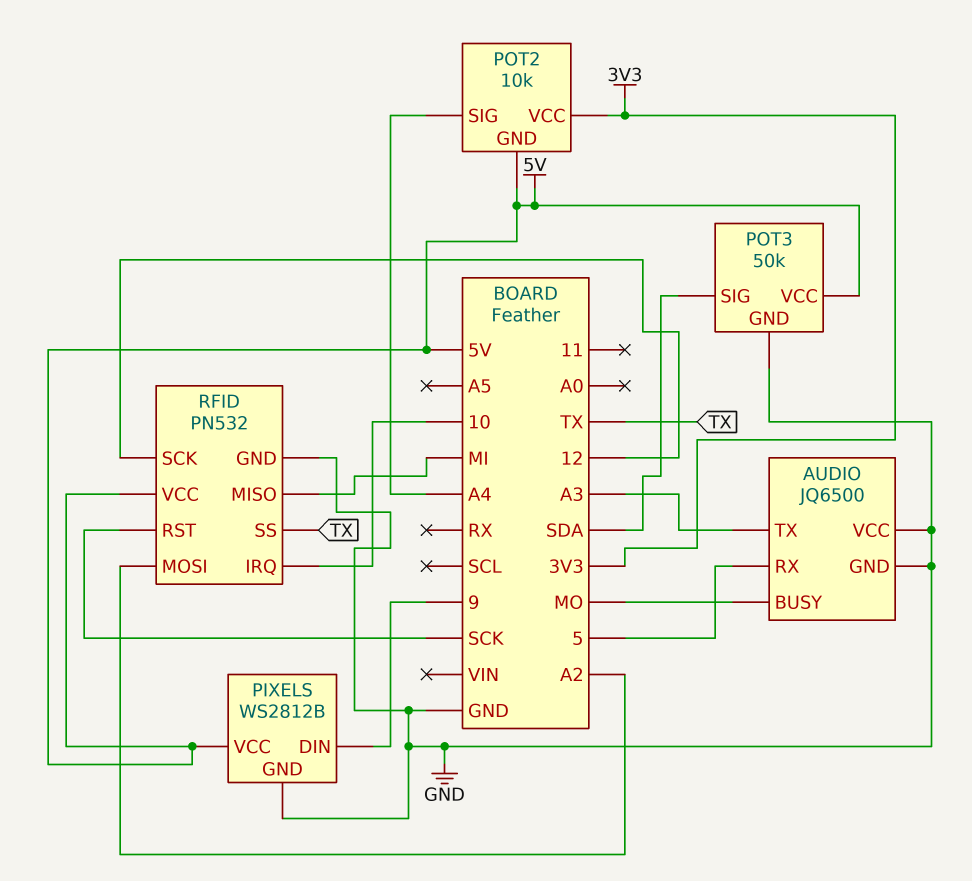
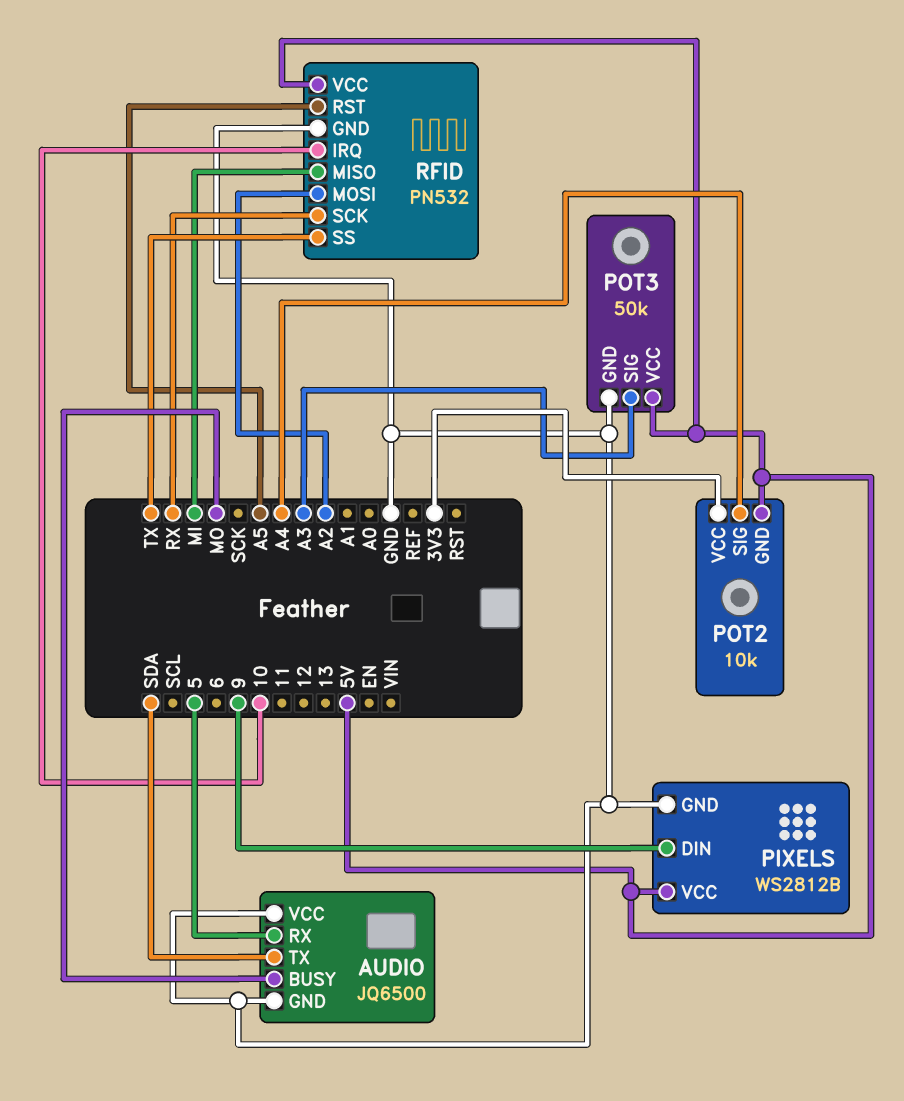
AUDIO pin TX: A3 -> SDA
POT3 pin SIG: SDA -> A3
RFID pin RST: SCK -> A5
RFID pin SCK: 12 -> RX

